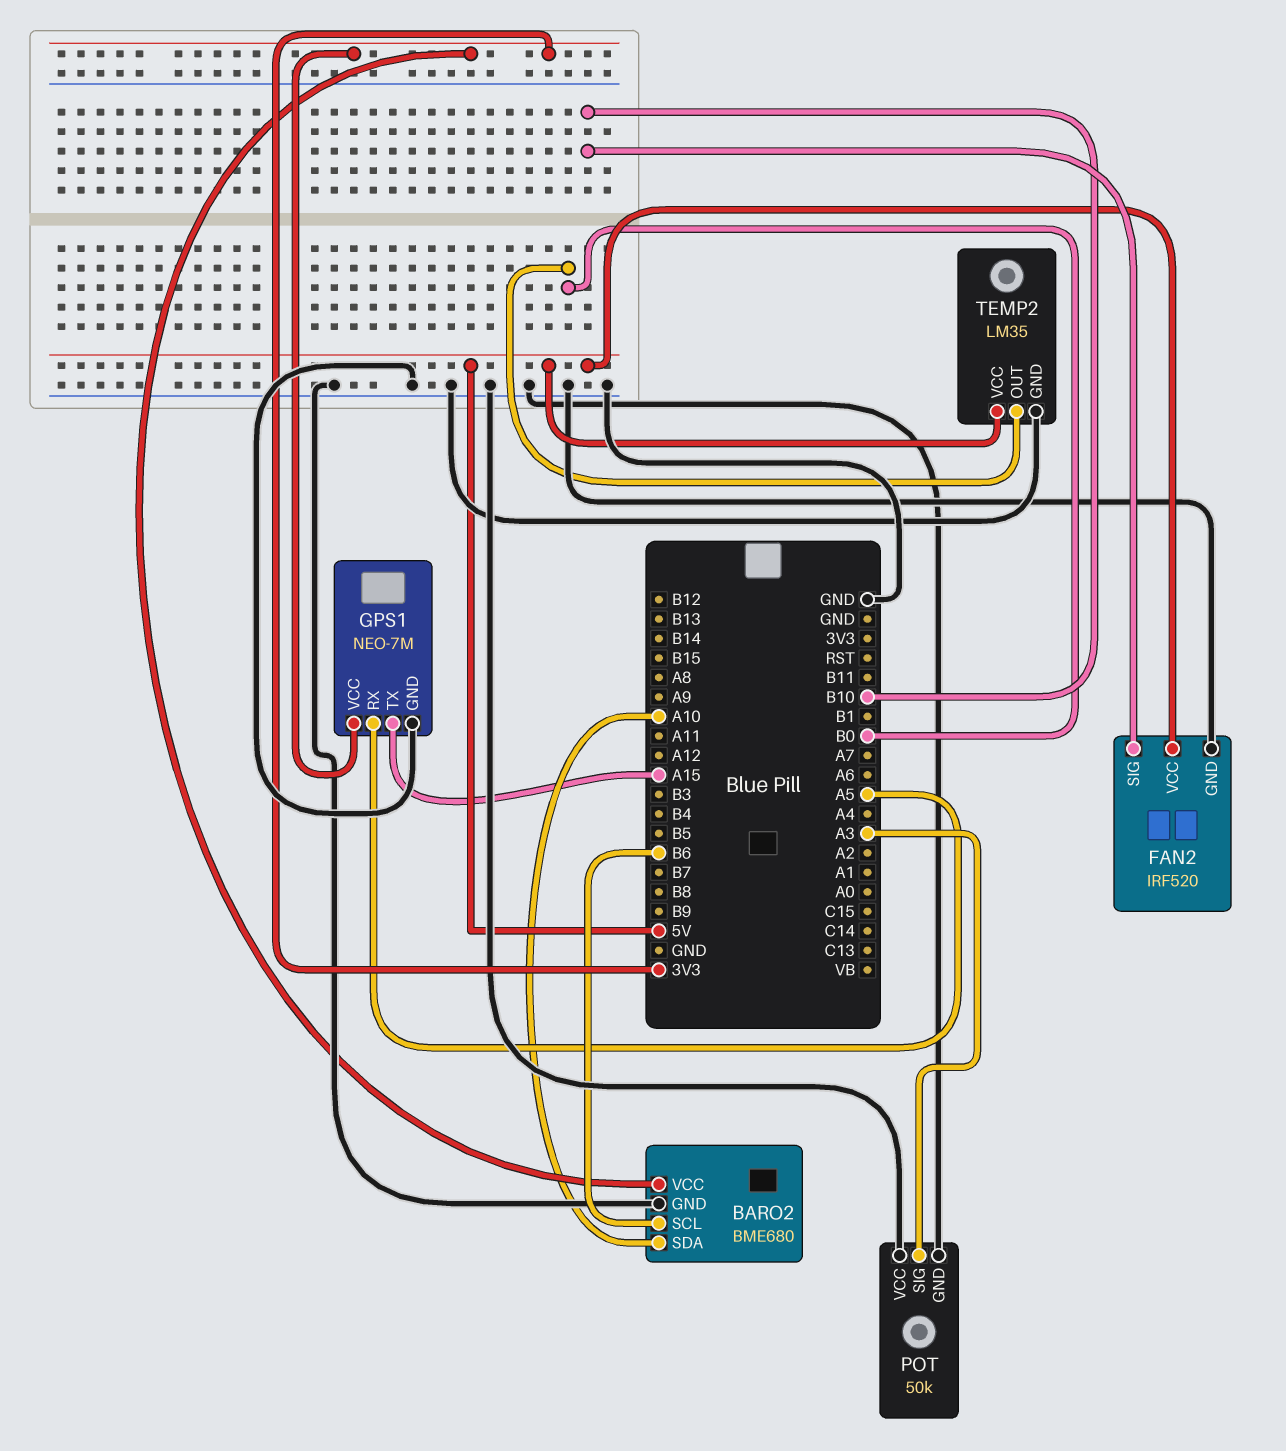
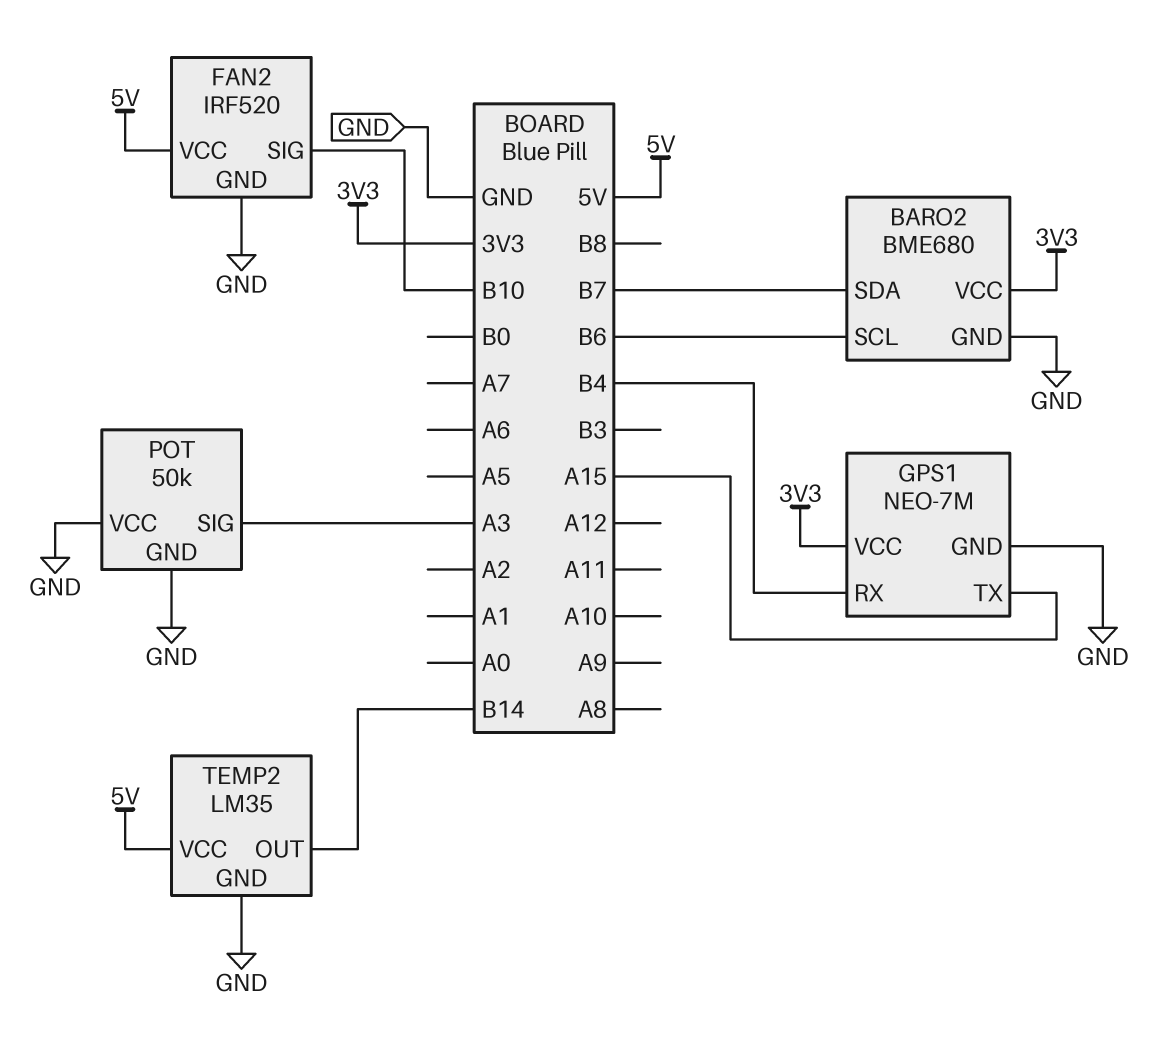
BARO2 pin SDA: A10 -> B7
GPS1 pin RX: A5 -> B4
TEMP2 pin OUT: B0 -> B14

